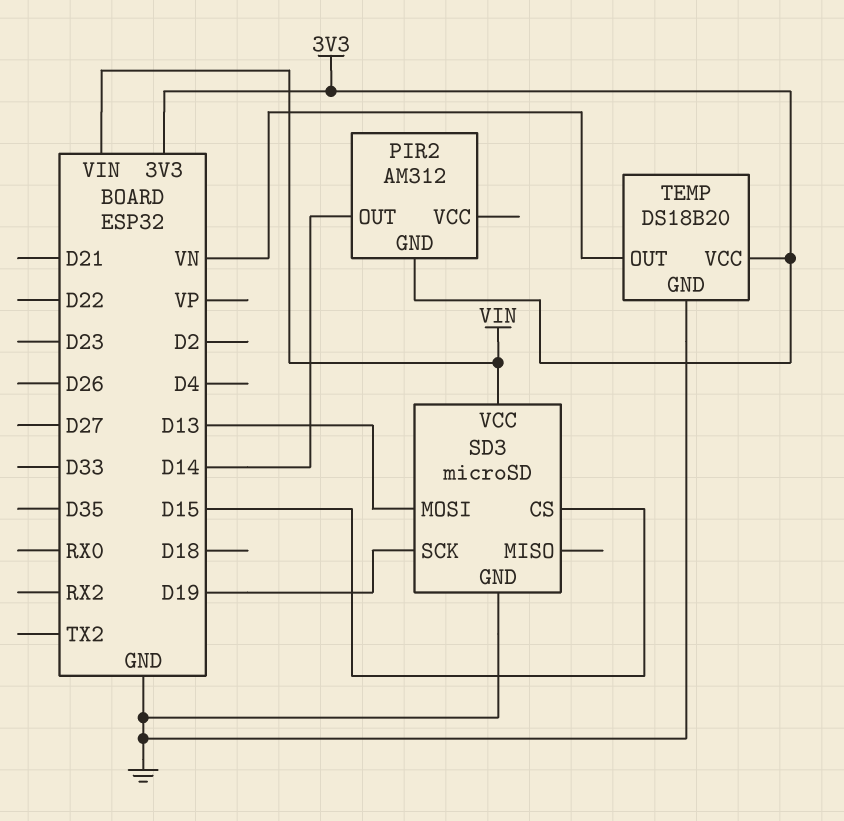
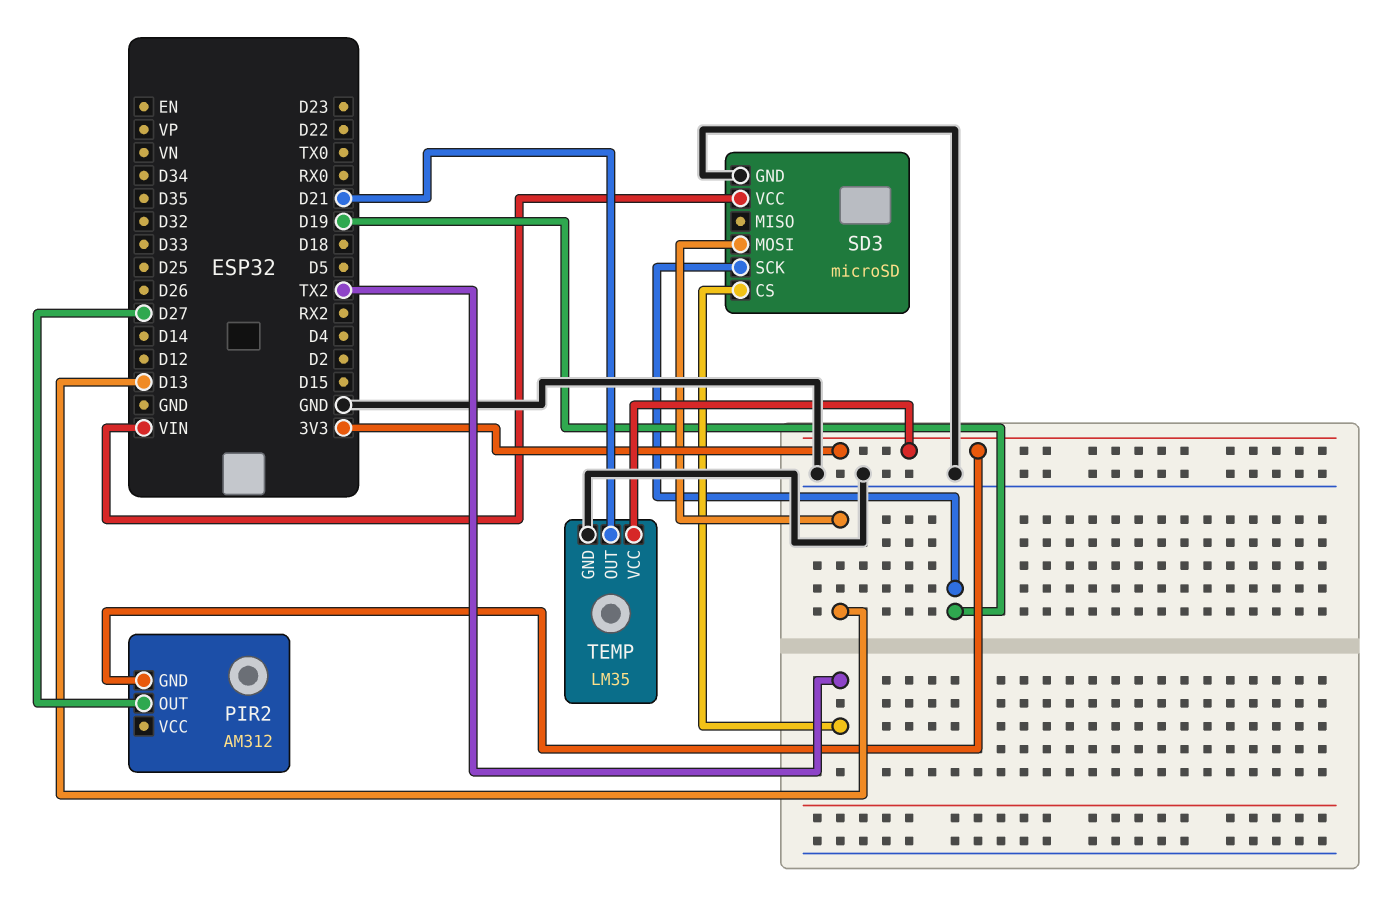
PIR2 pin OUT: D14 -> D27
SD3 pin CS: D15 -> TX2
TEMP: DS18B20 -> LM35
TEMP pin OUT: VN -> D21

